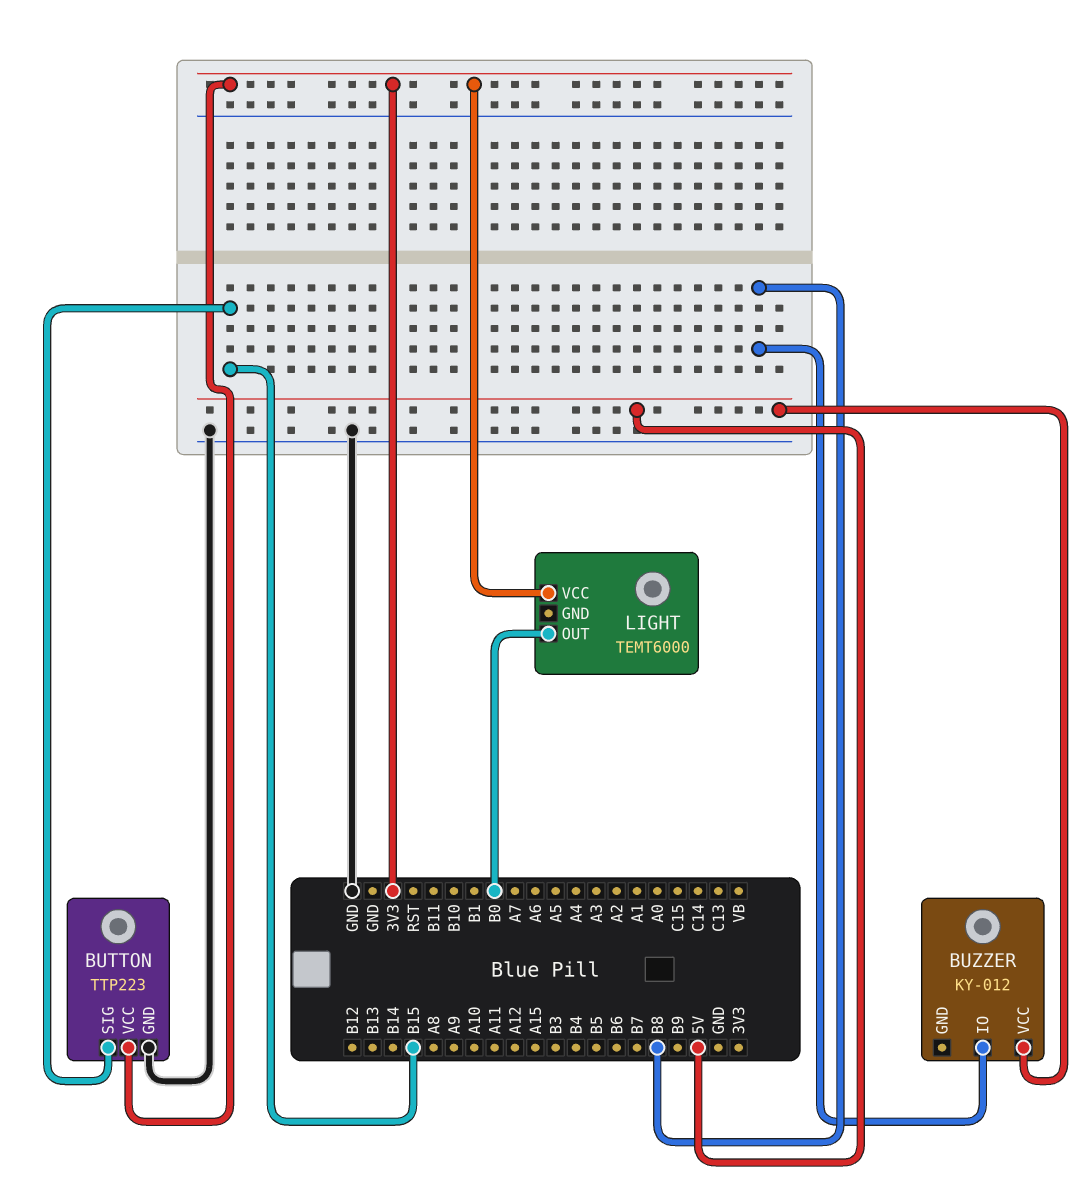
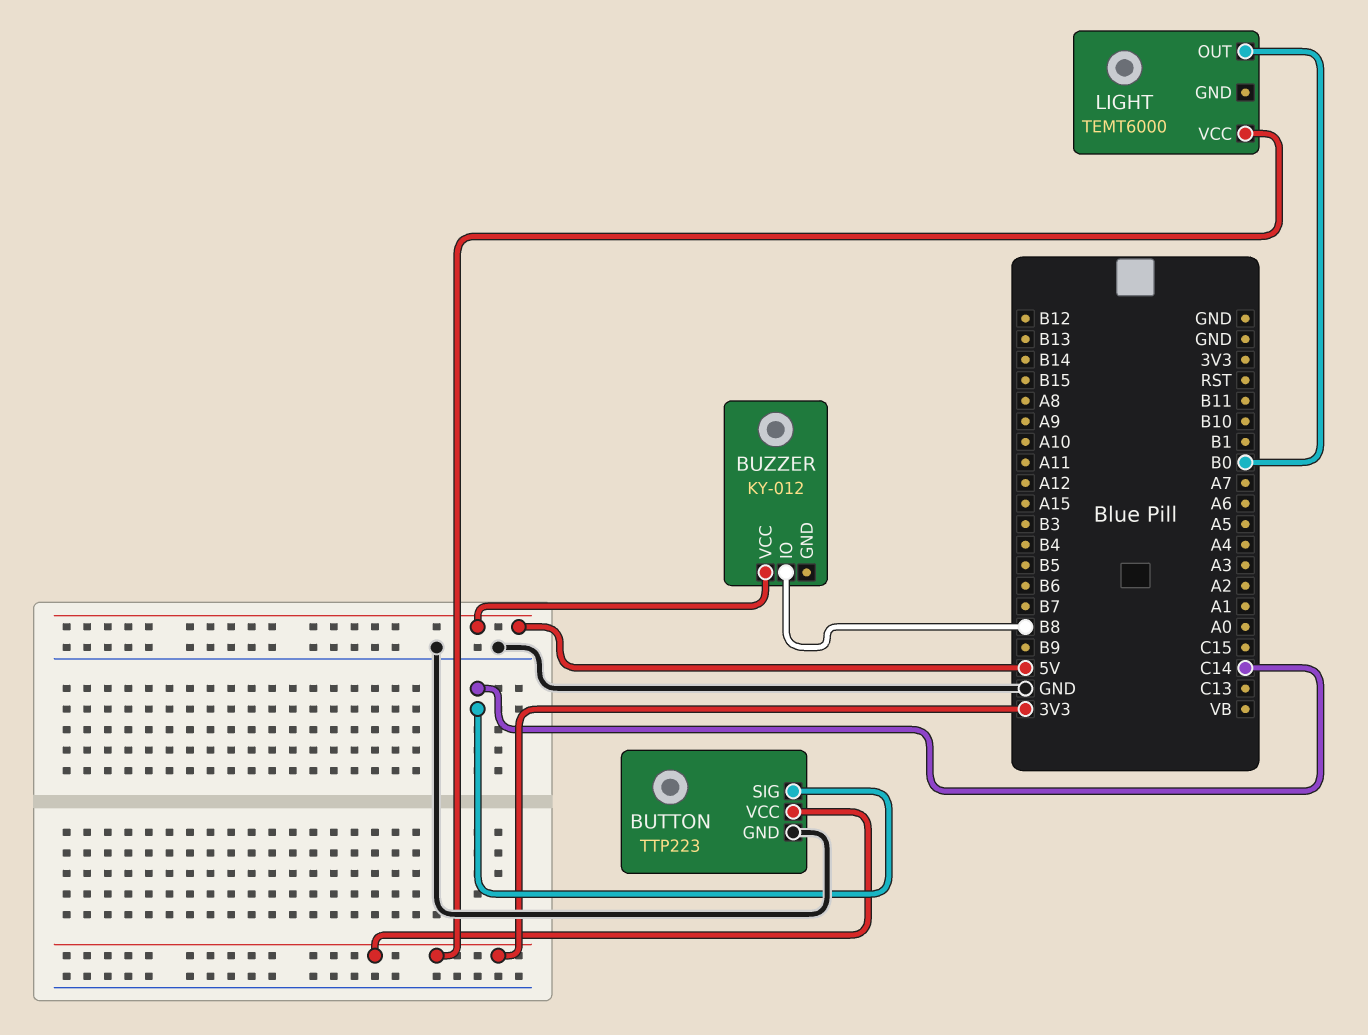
BUTTON pin SIG: B15 -> C14

